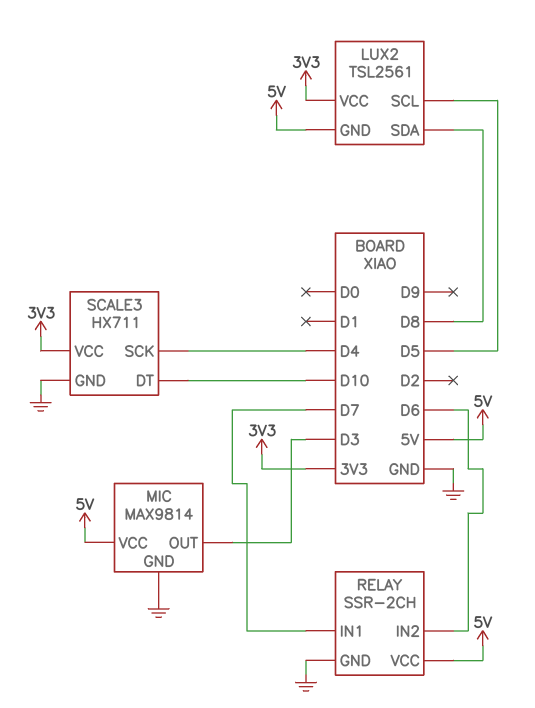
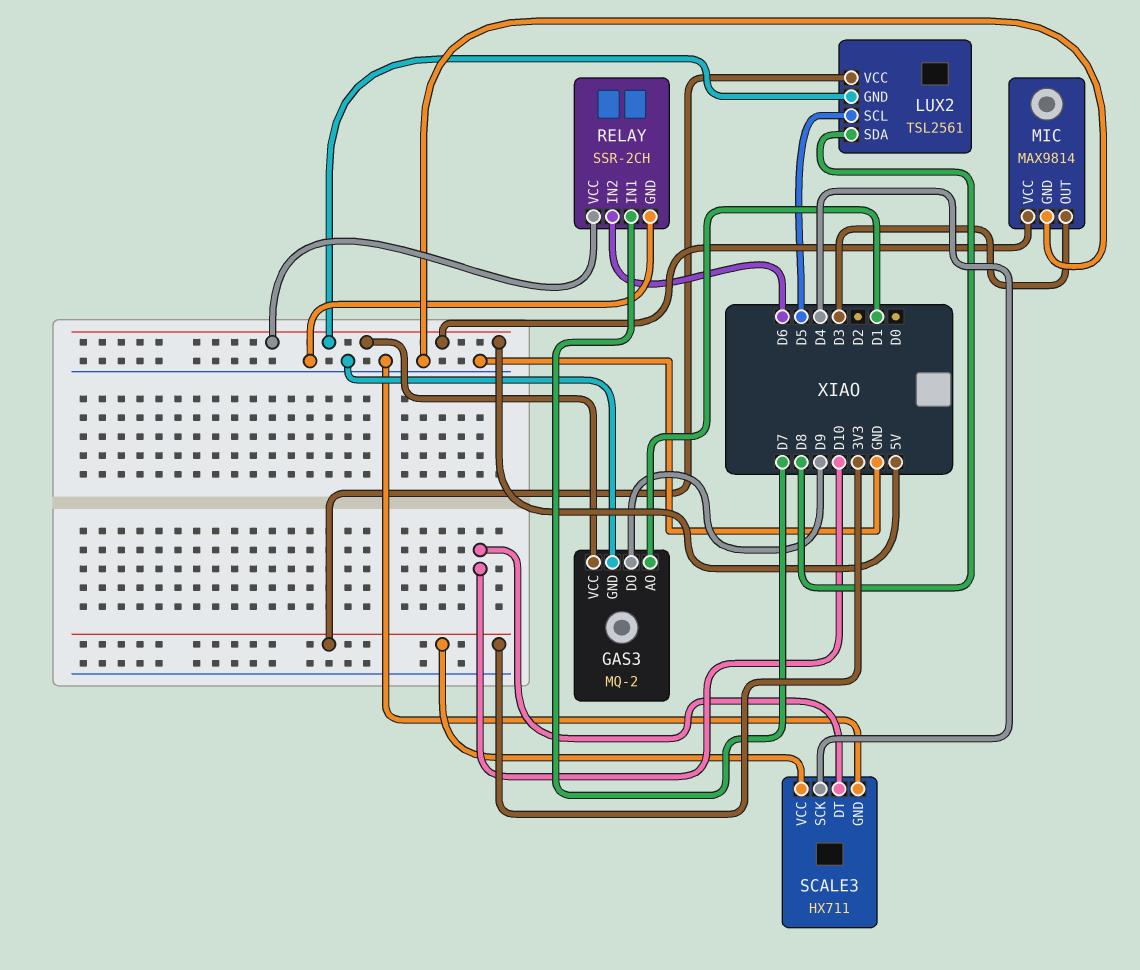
GAS3: none -> MQ-2
GAS3 pin AO: none -> D1
GAS3 pin DO: none -> D9
GAS3 pin GND: none -> GND
GAS3 pin VCC: none -> 5V

